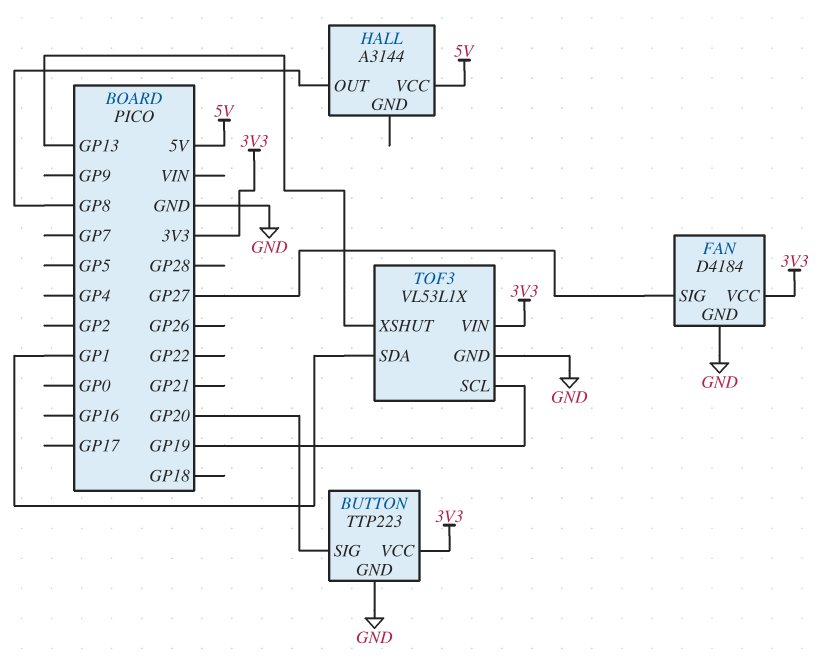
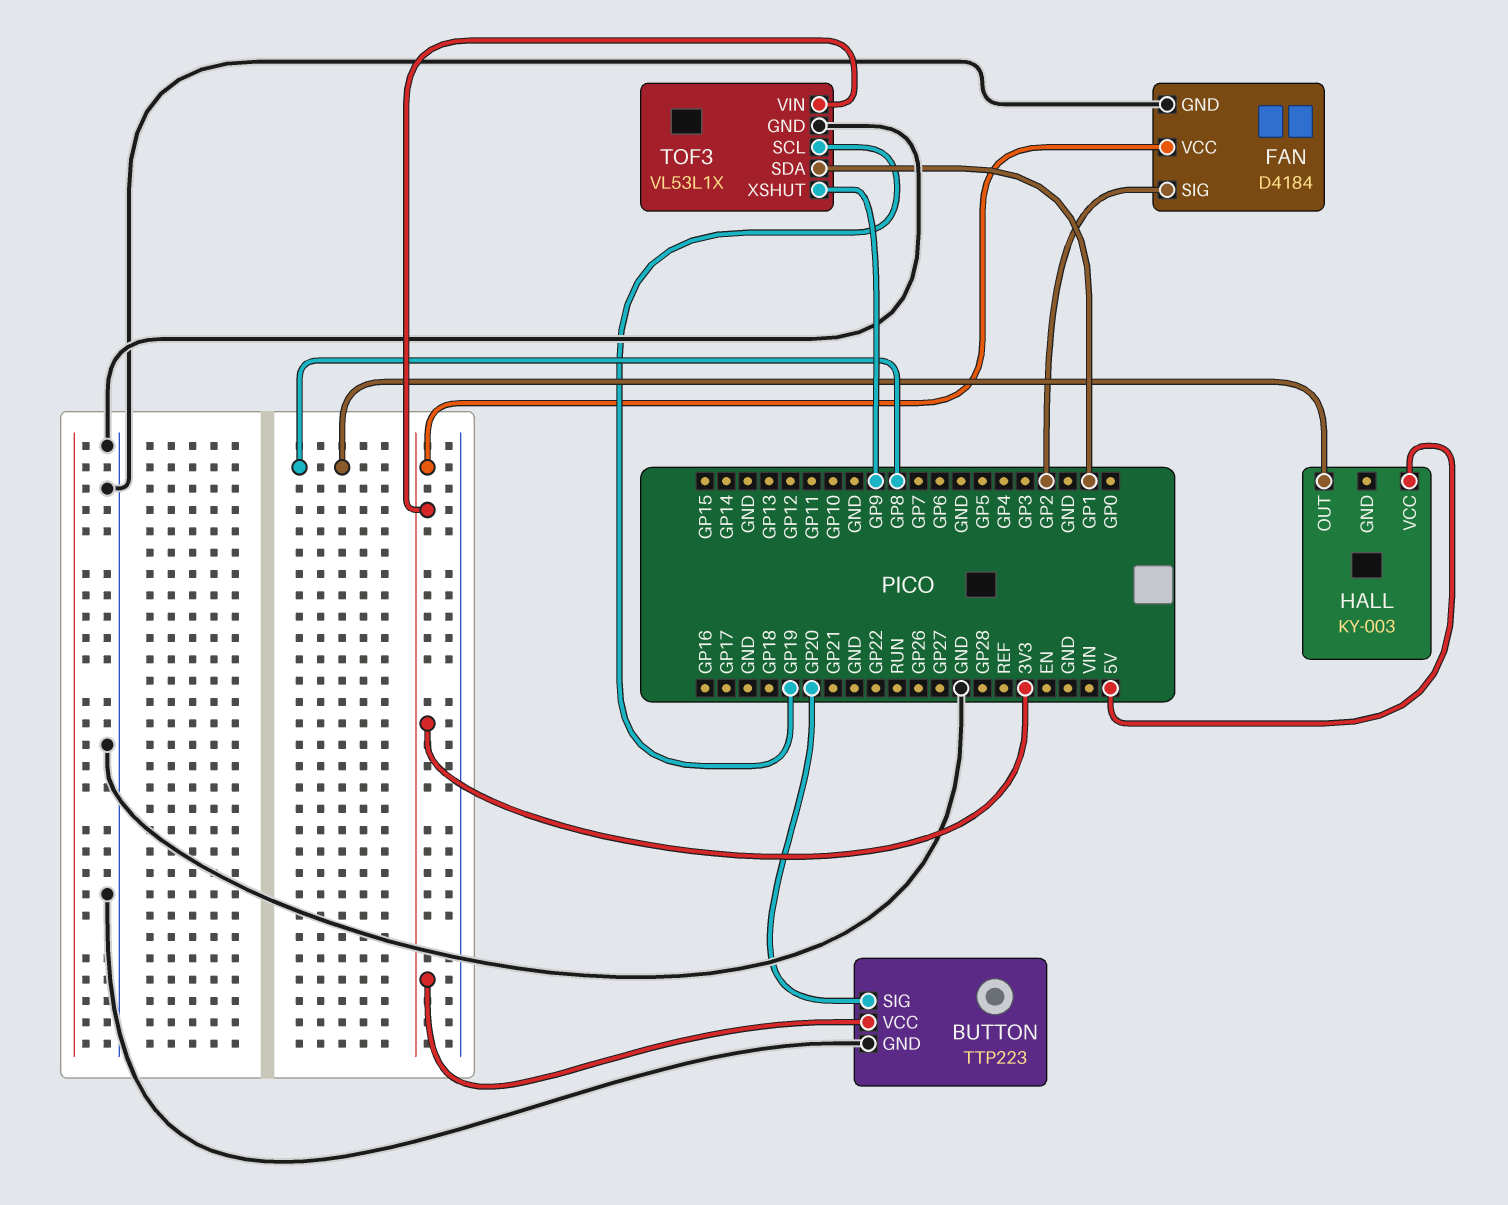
FAN pin SIG: GP27 -> GP2
HALL: A3144 -> KY-003
TOF3 pin XSHUT: GP13 -> GP9

